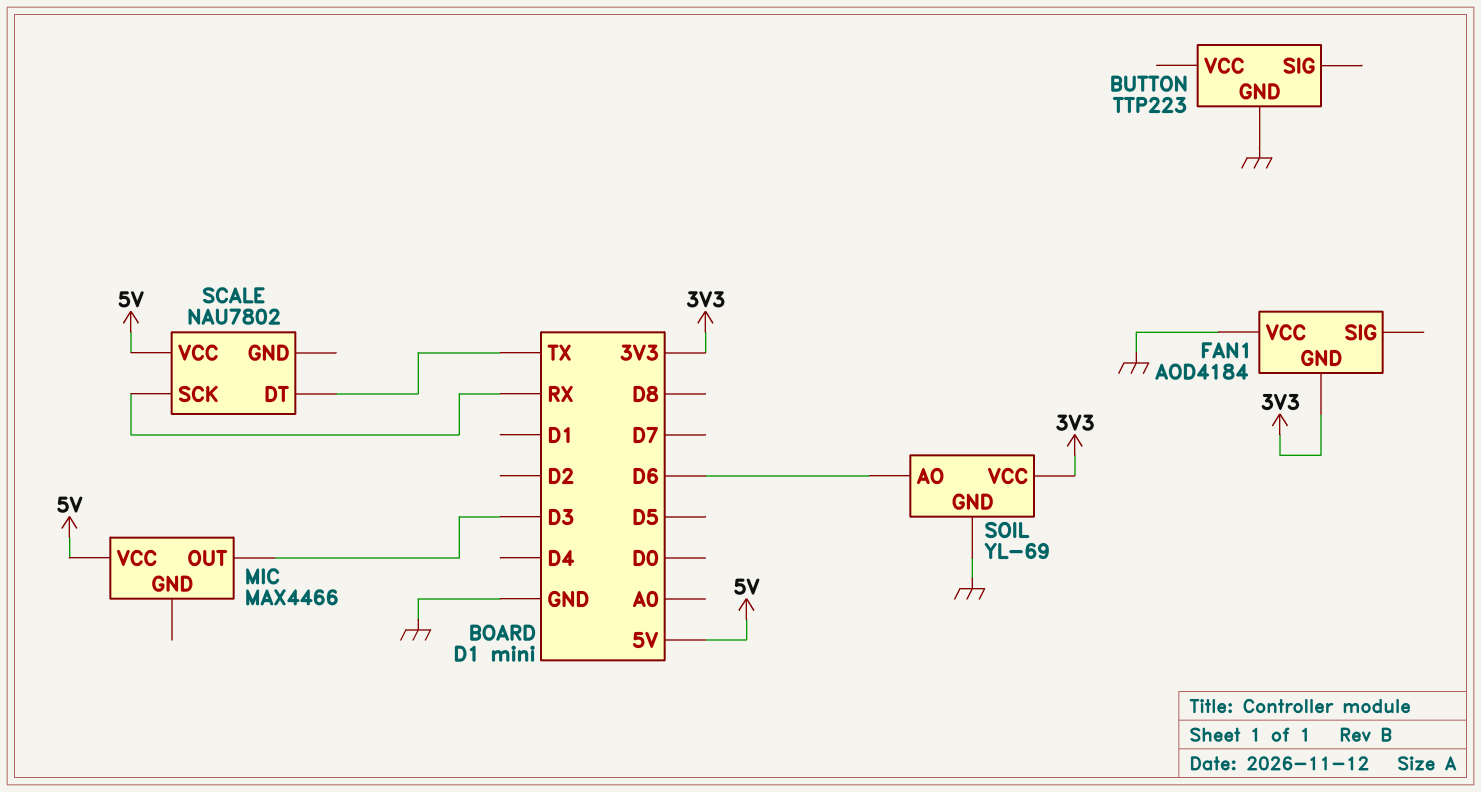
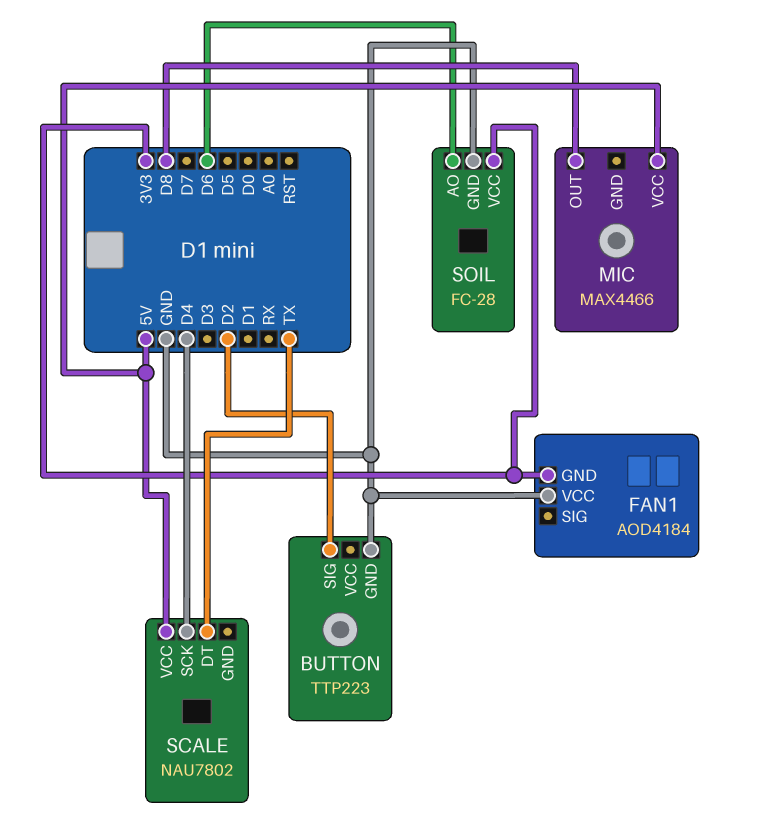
BUTTON pin SIG: none -> D2
MIC pin OUT: D3 -> D8
SCALE pin SCK: RX -> D4
SOIL: YL-69 -> FC-28

